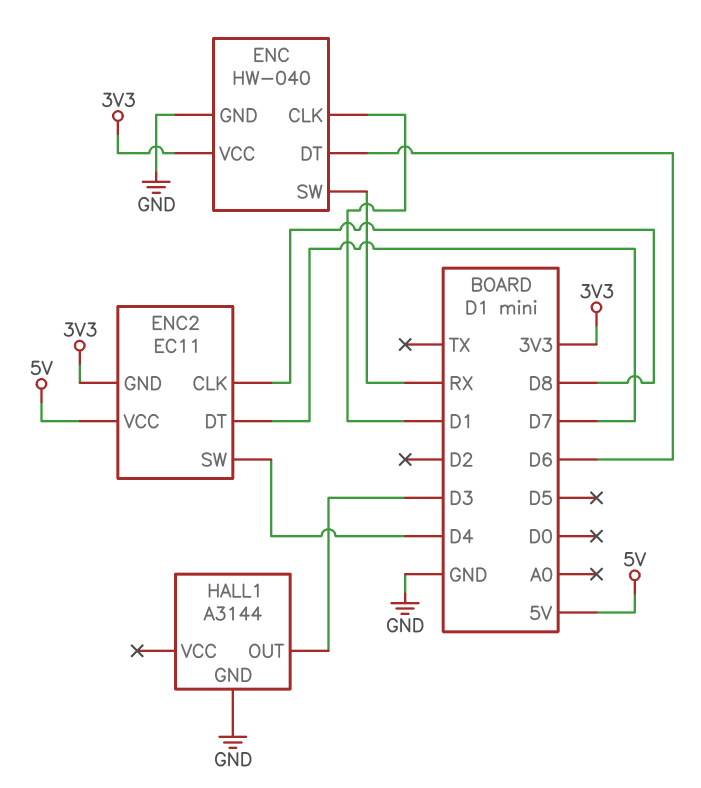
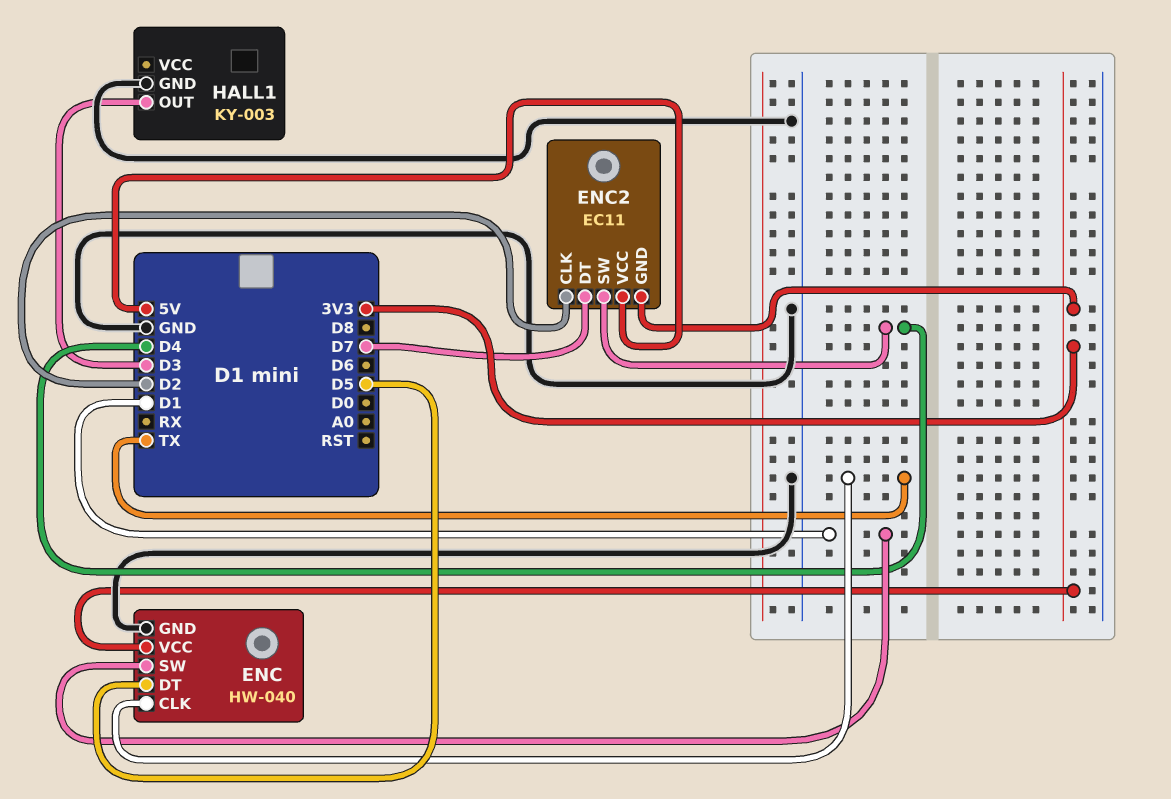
ENC pin CLK: D1 -> TX
ENC pin DT: D6 -> D5
ENC pin SW: RX -> D1
ENC2 pin CLK: D8 -> D2
HALL1: A3144 -> KY-003

